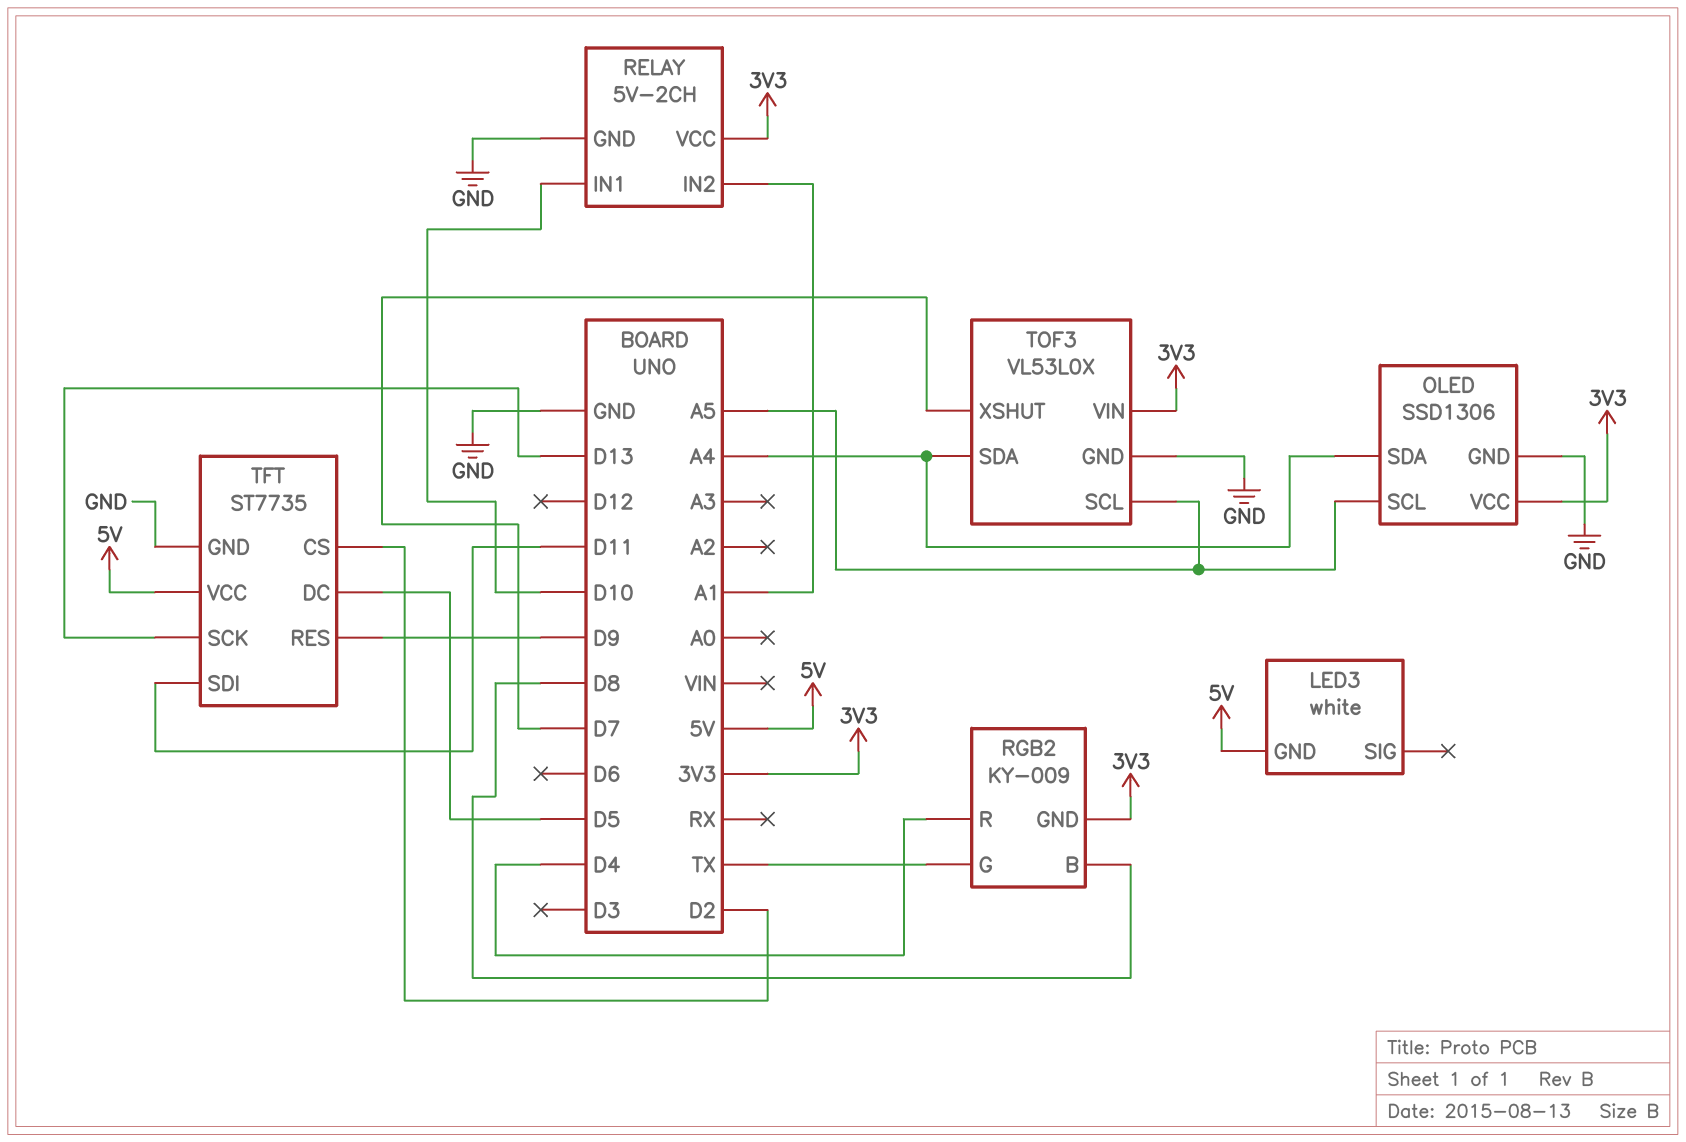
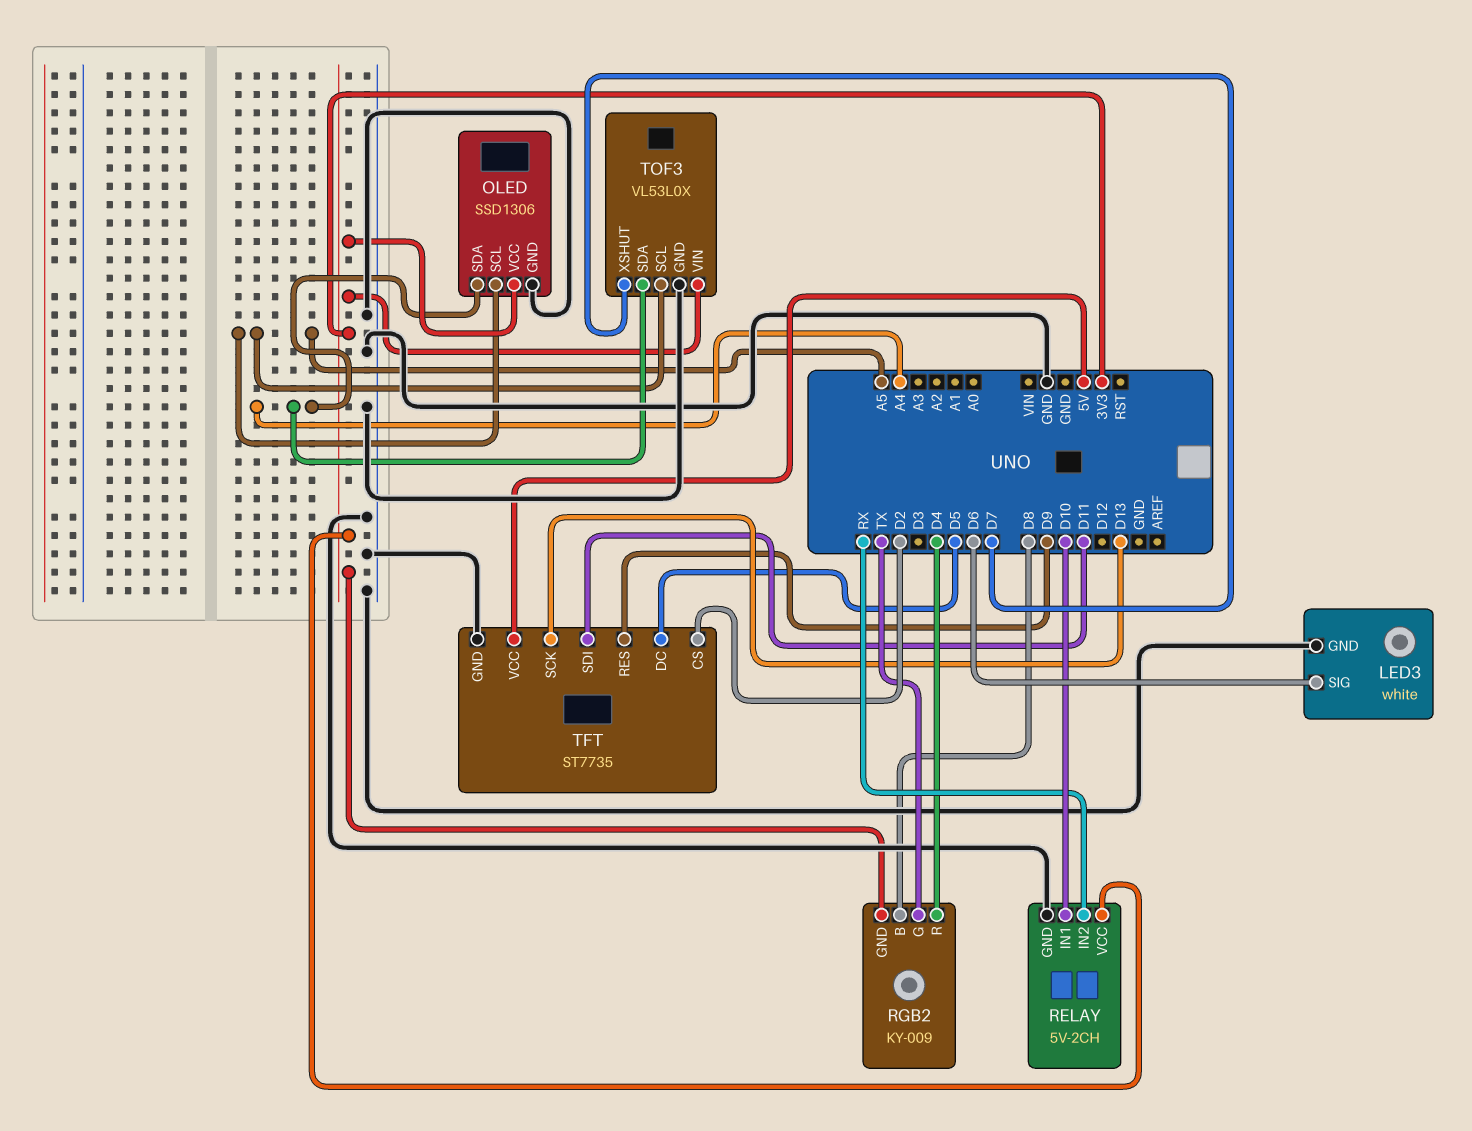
LED3 pin GND: 5V -> GND
LED3 pin SIG: none -> D6
RELAY pin IN2: A1 -> RX

